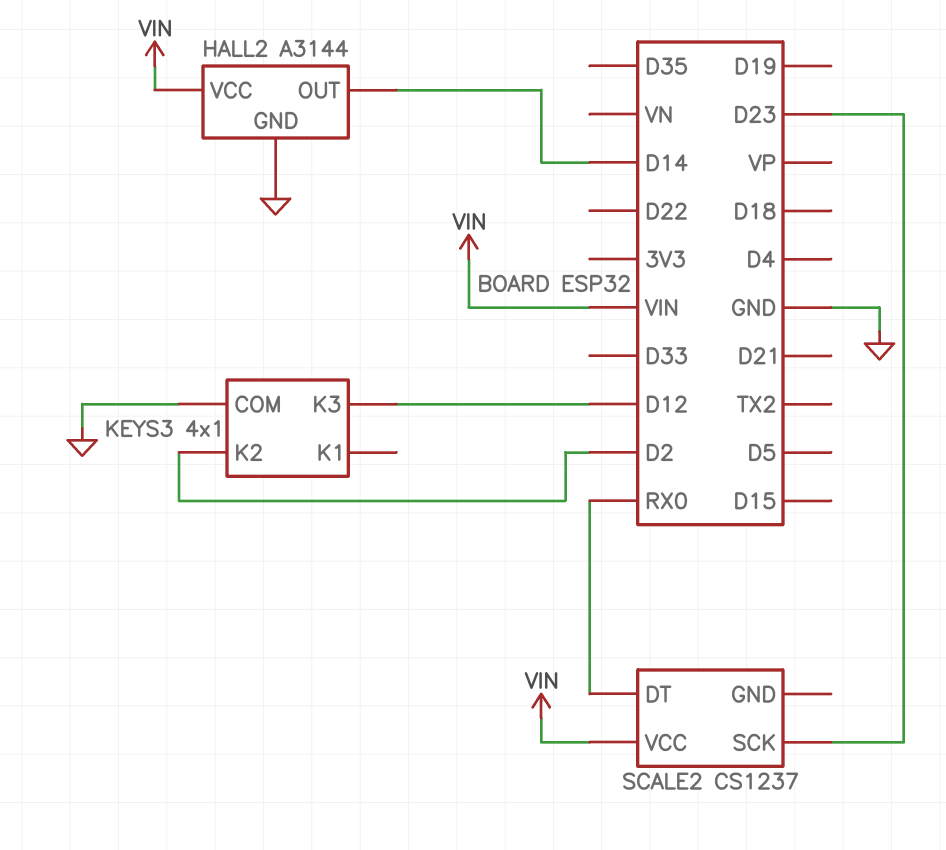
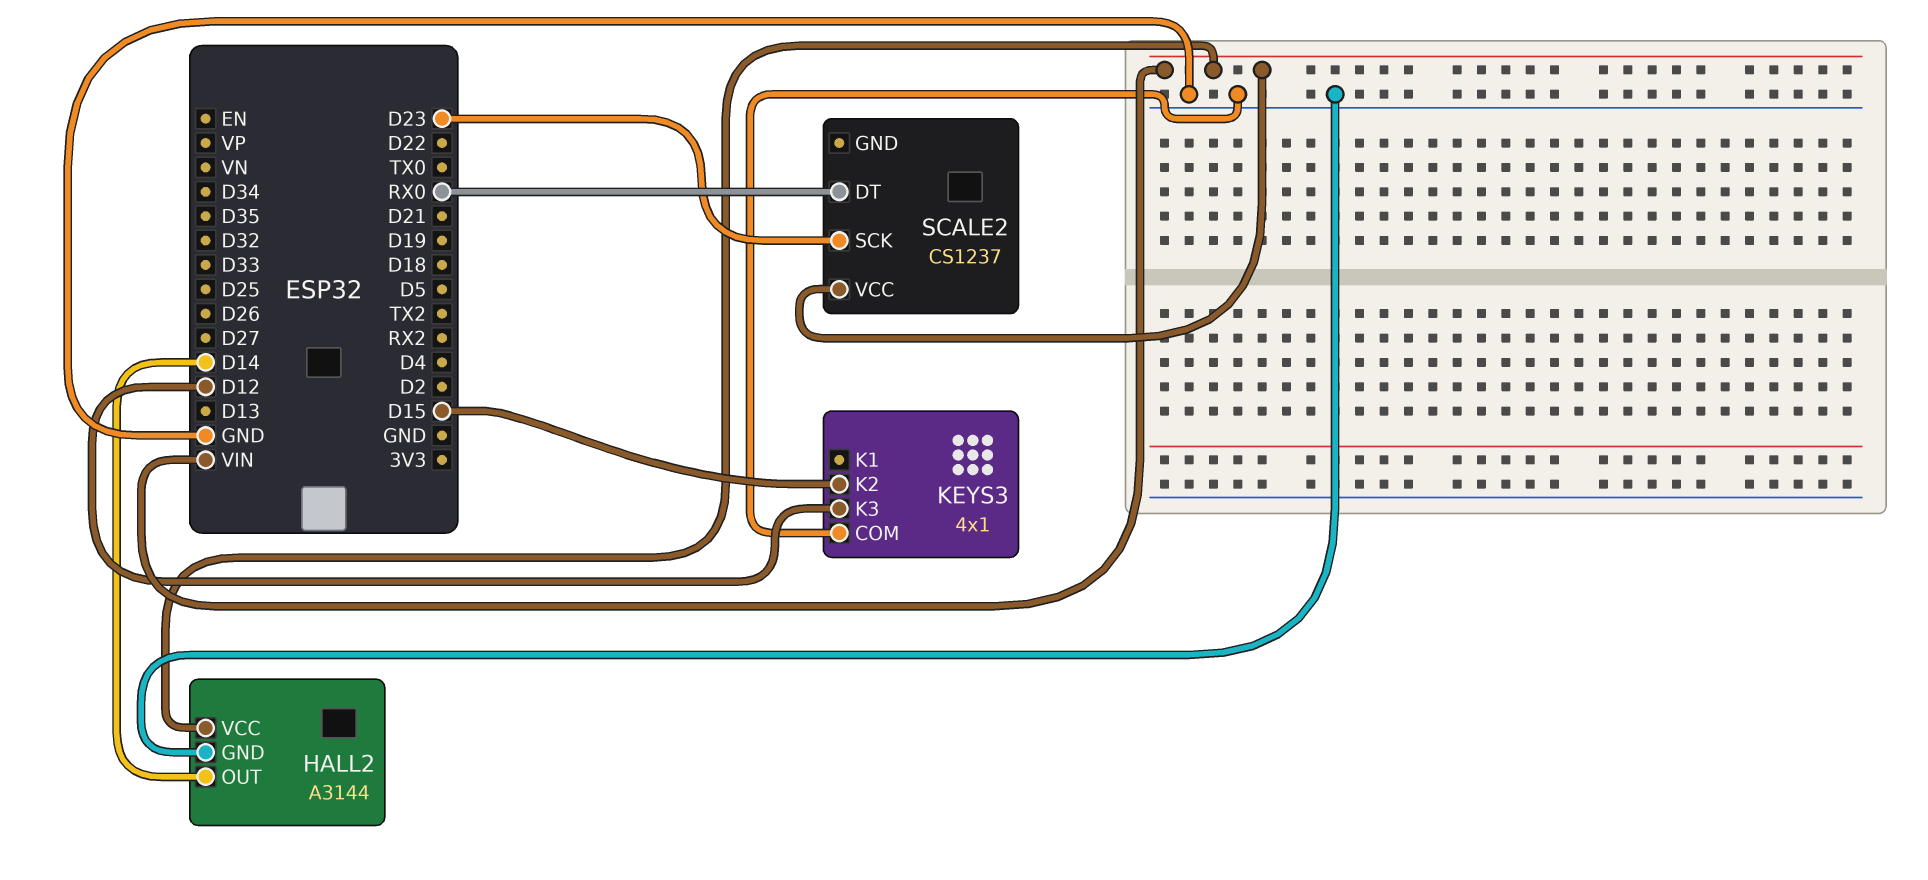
KEYS3 pin K2: D2 -> D15

